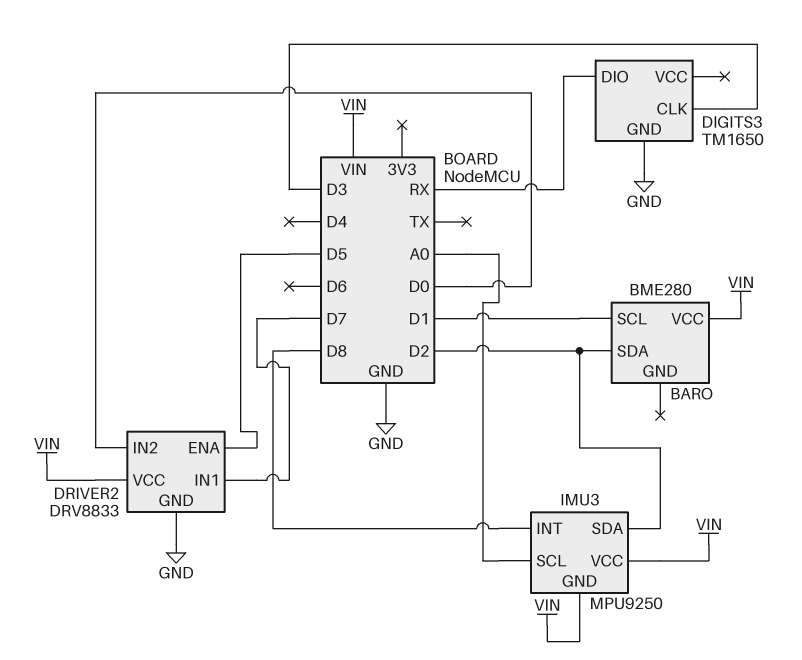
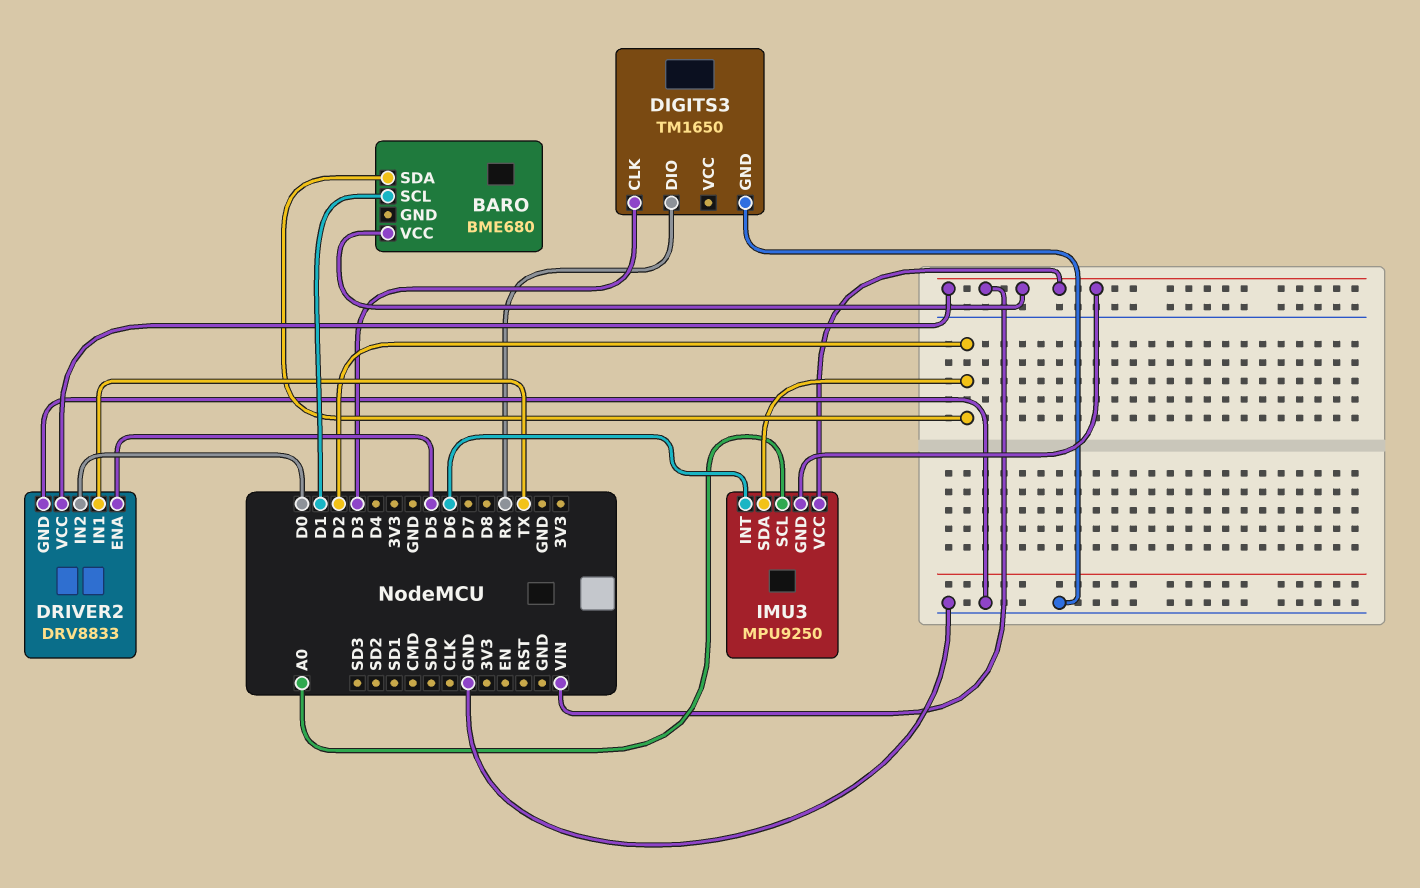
BARO: BME280 -> BME680
DRIVER2 pin IN1: D7 -> TX
IMU3 pin INT: D8 -> D6

